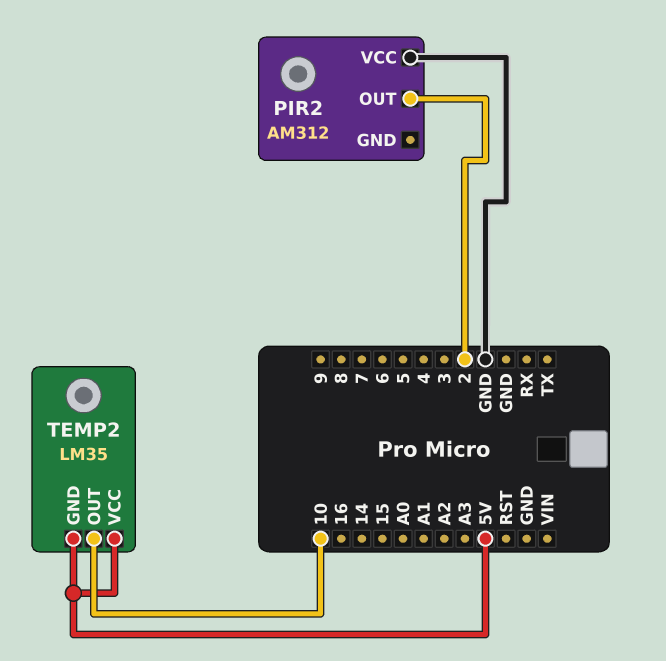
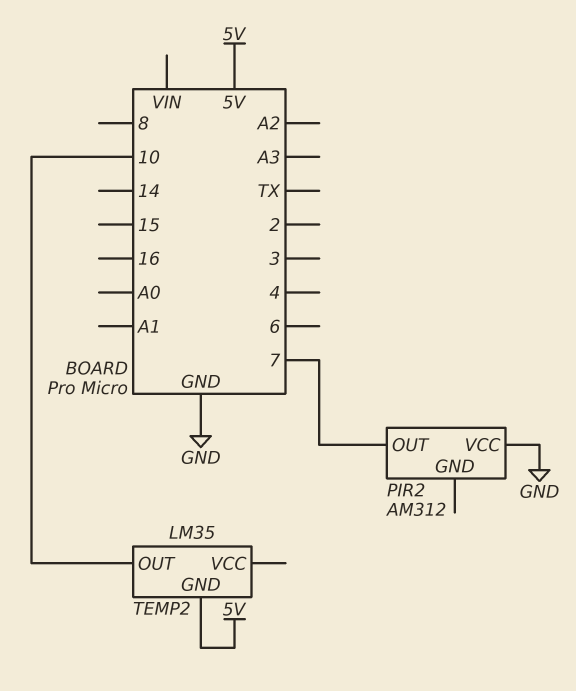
PIR2 pin OUT: 2 -> 7
TEMP2 pin VCC: 5V -> none

